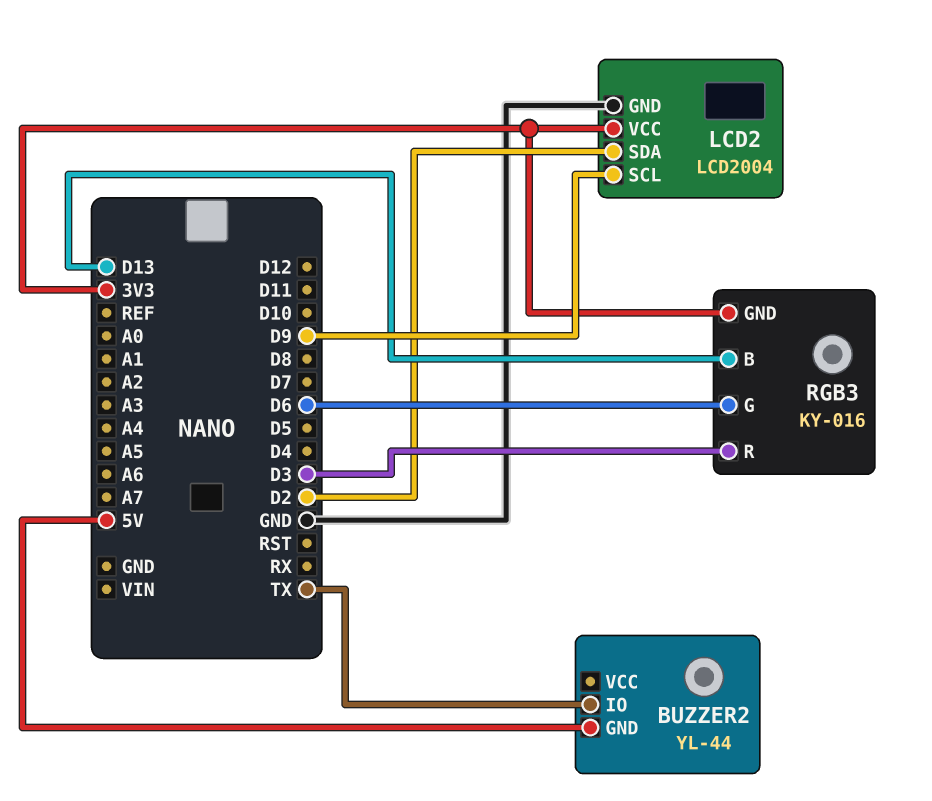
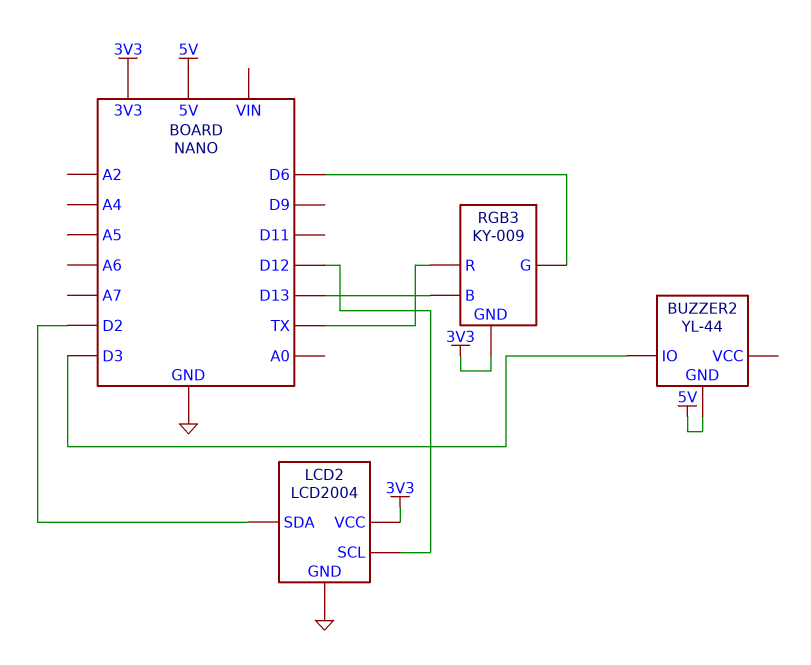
BUZZER2 pin IO: TX -> D3
LCD2 pin SCL: D9 -> D12
RGB3: KY-016 -> KY-009
RGB3 pin R: D3 -> TX

